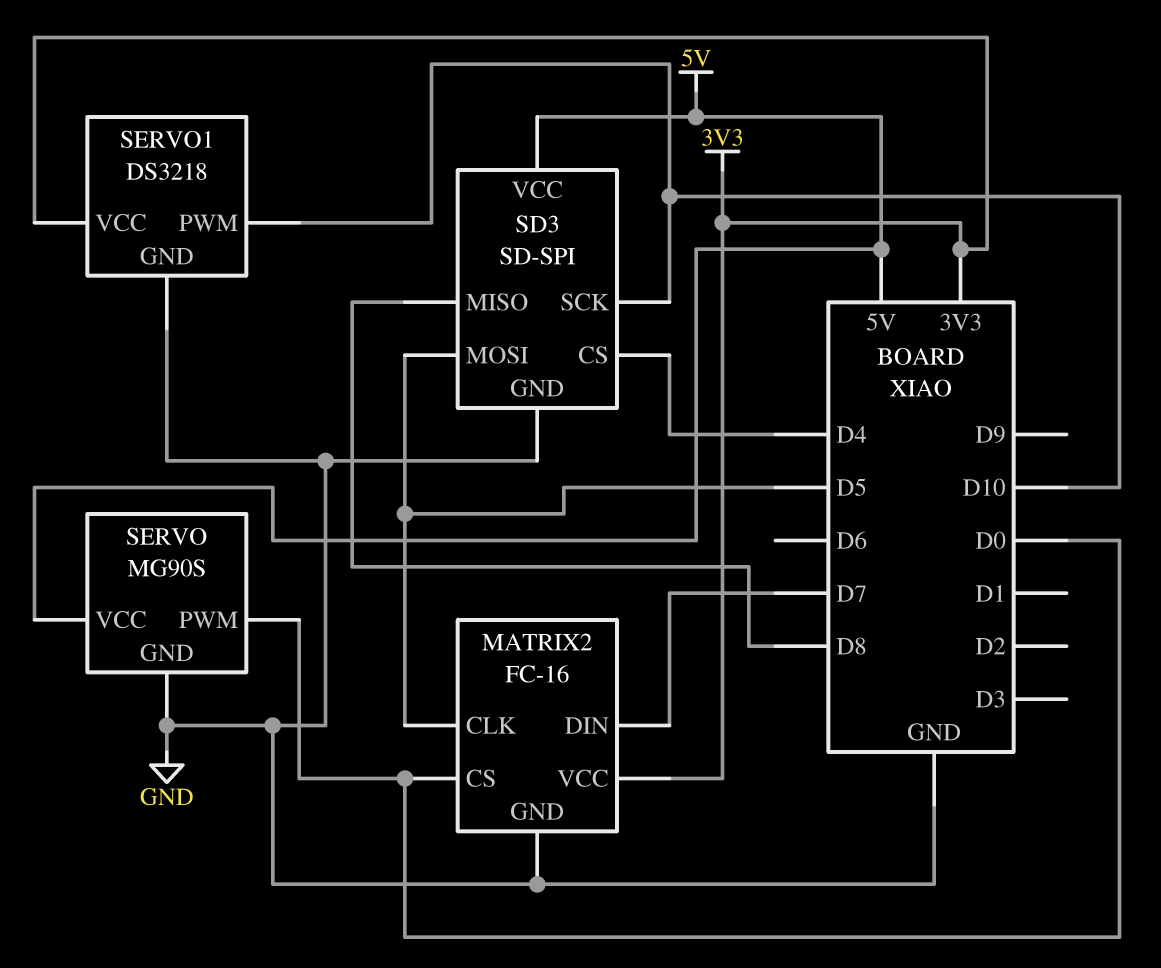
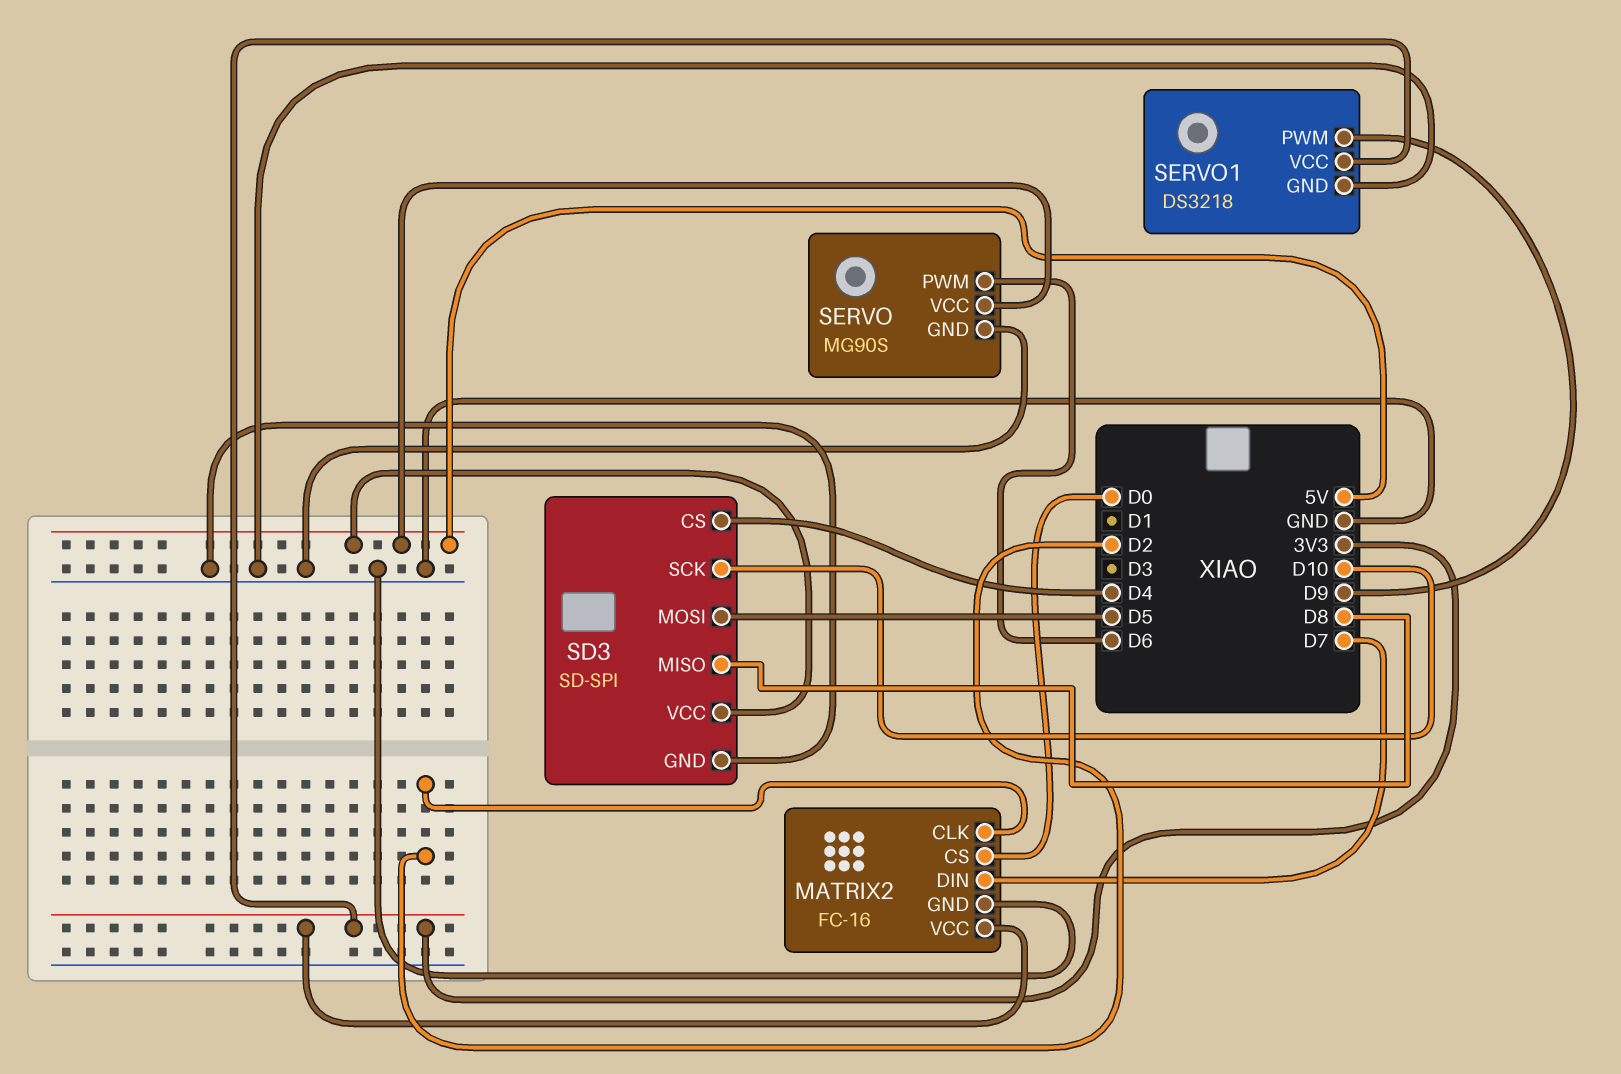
MATRIX2 pin CLK: D5 -> D2
SERVO pin PWM: D0 -> D6
SERVO1 pin PWM: D10 -> D9

